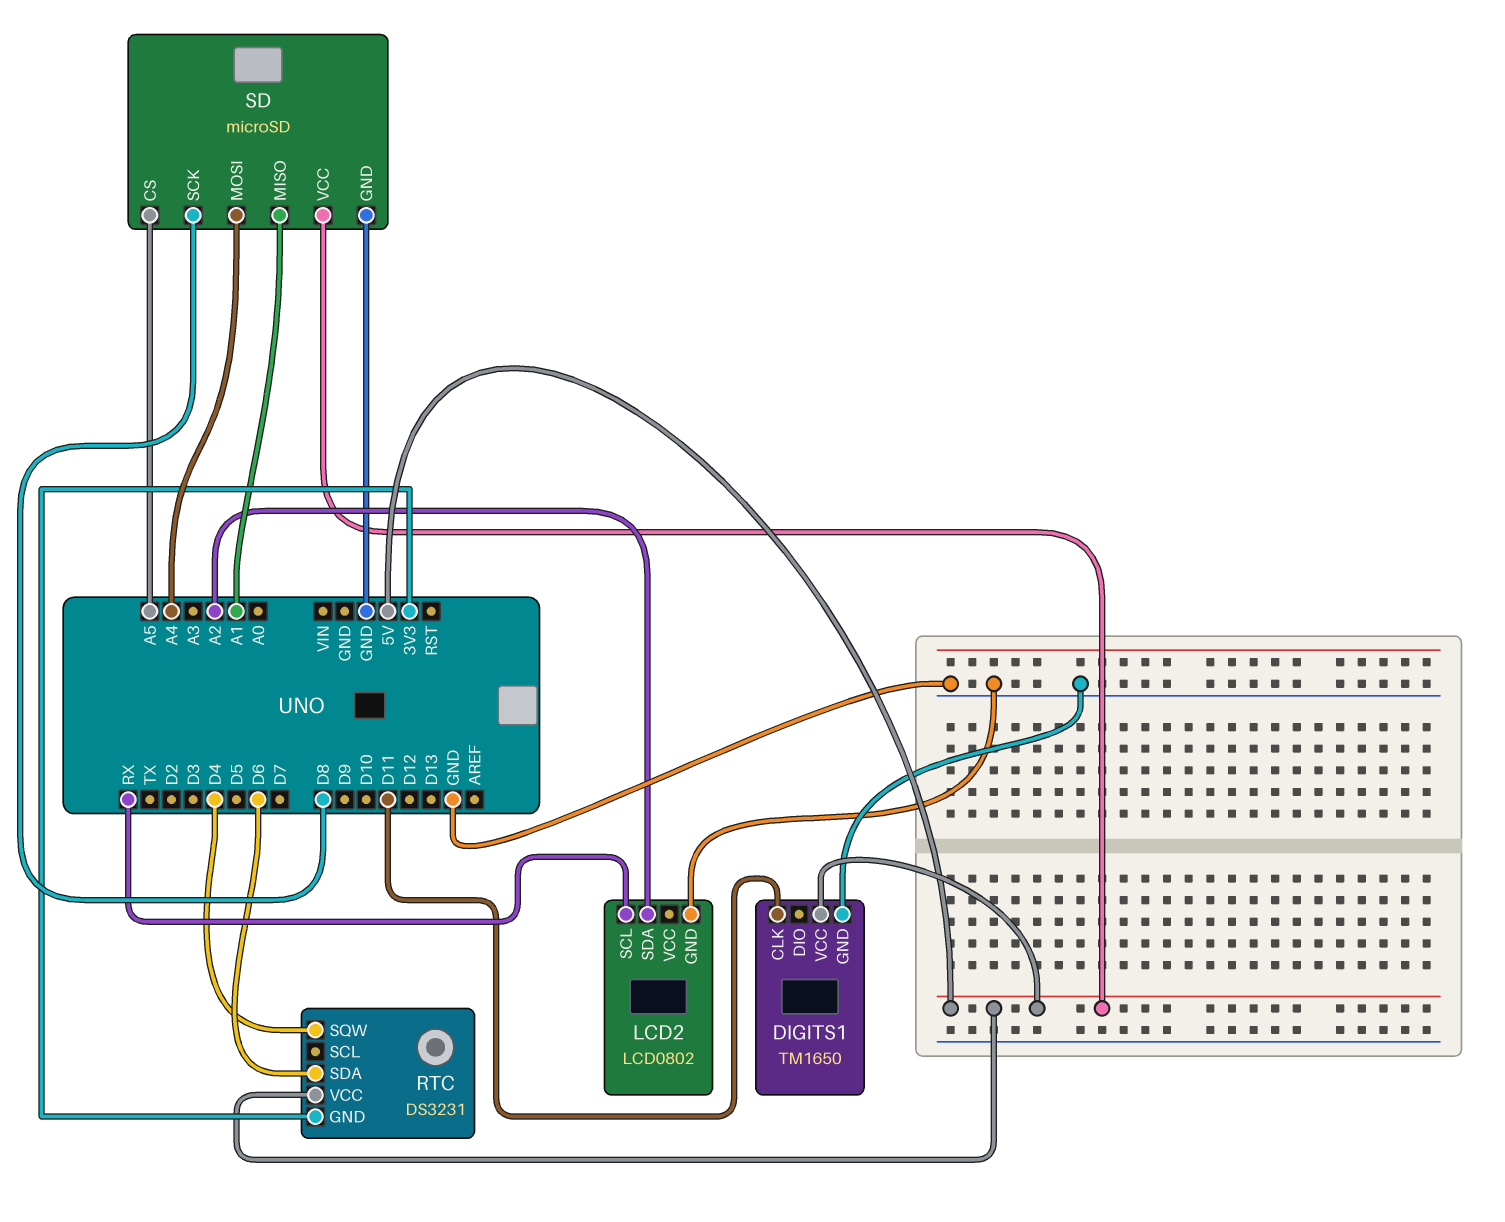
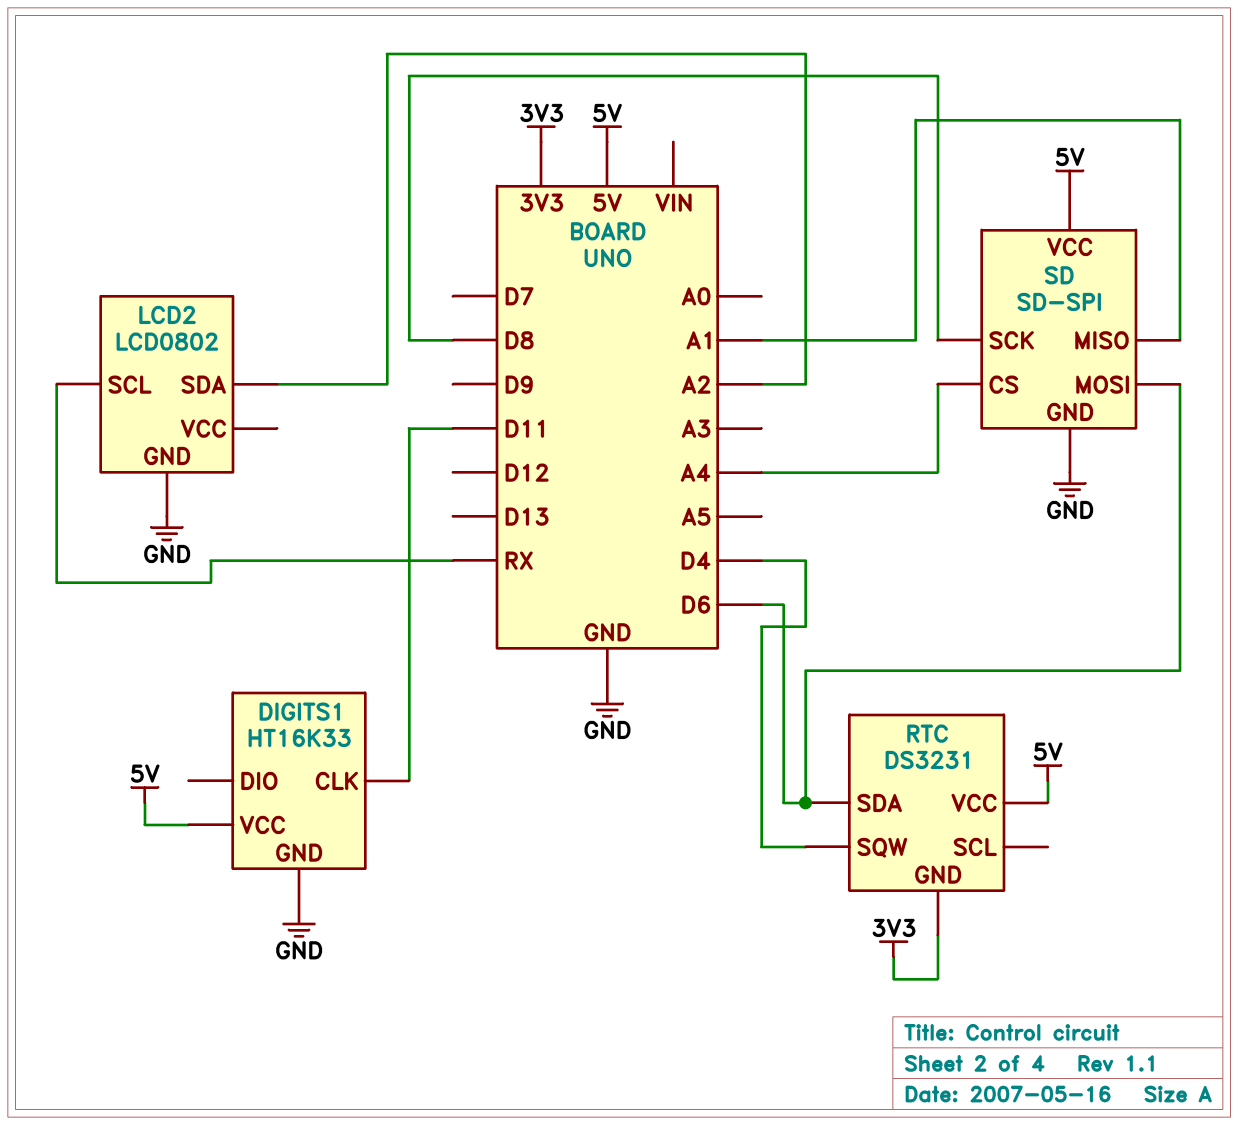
DIGITS1: TM1650 -> HT16K33
SD: microSD -> SD-SPI
SD pin CS: A5 -> A4
SD pin MOSI: A4 -> D6

